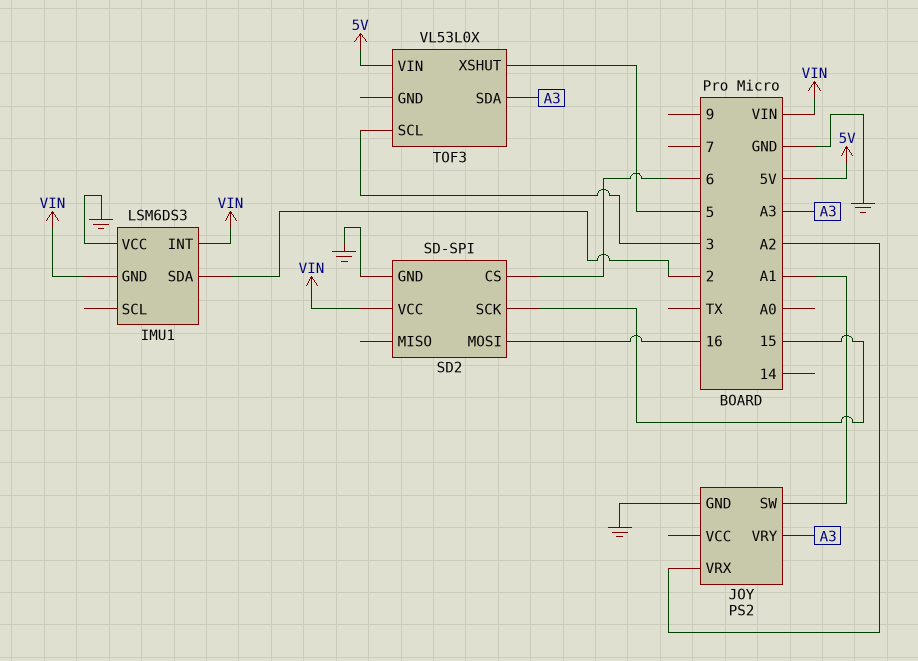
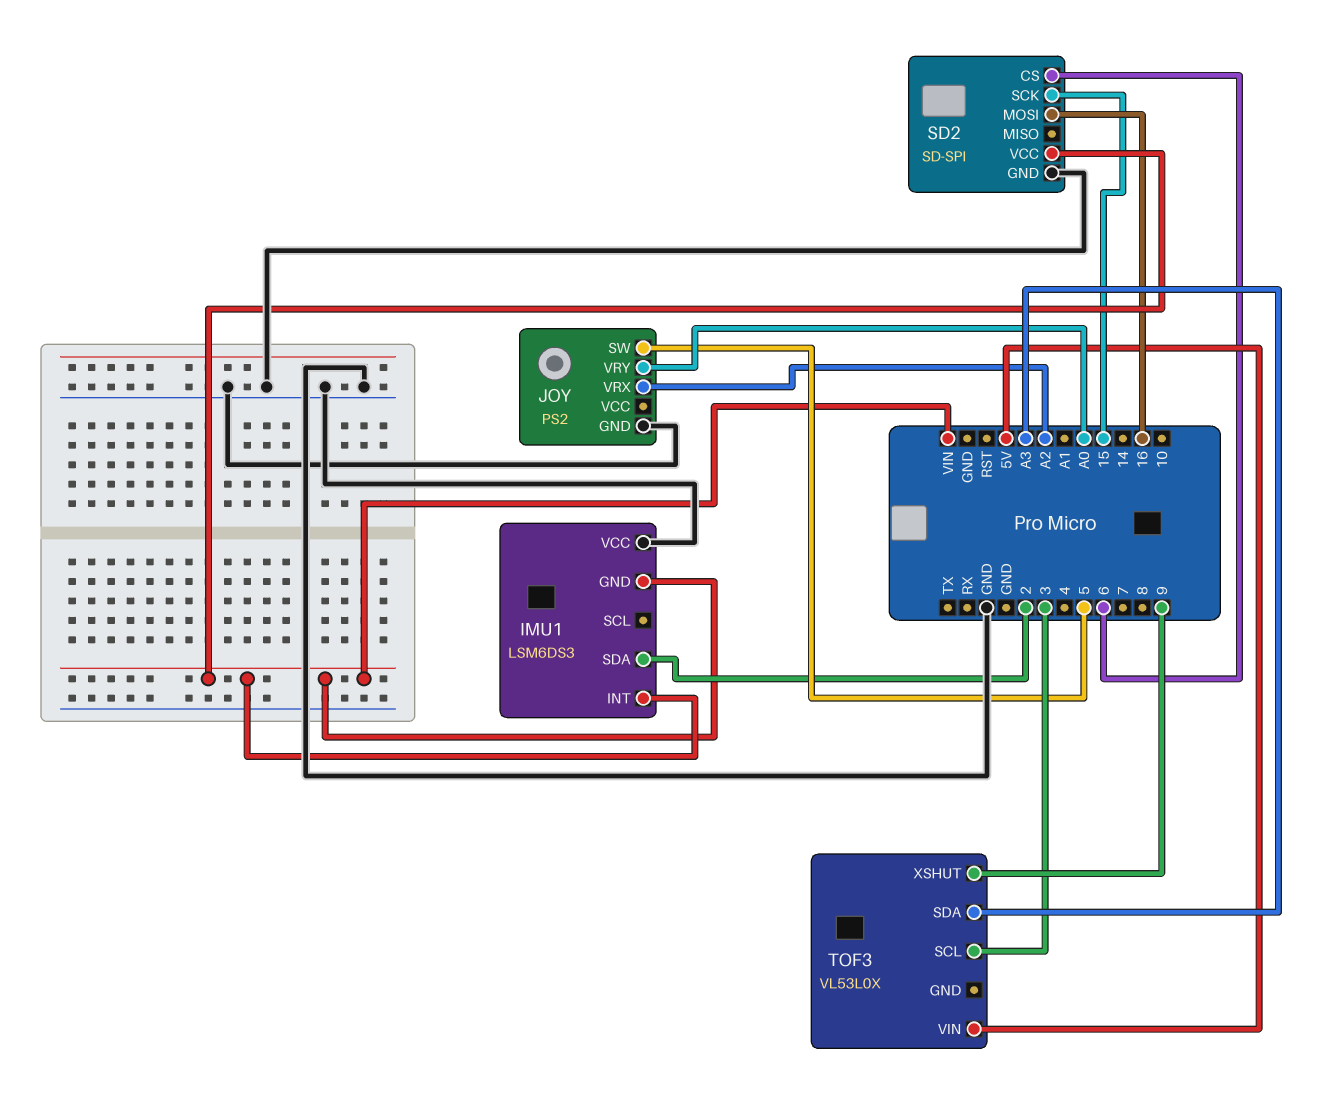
JOY pin SW: A1 -> 5
JOY pin VRY: A3 -> A0
TOF3 pin XSHUT: 5 -> 9

